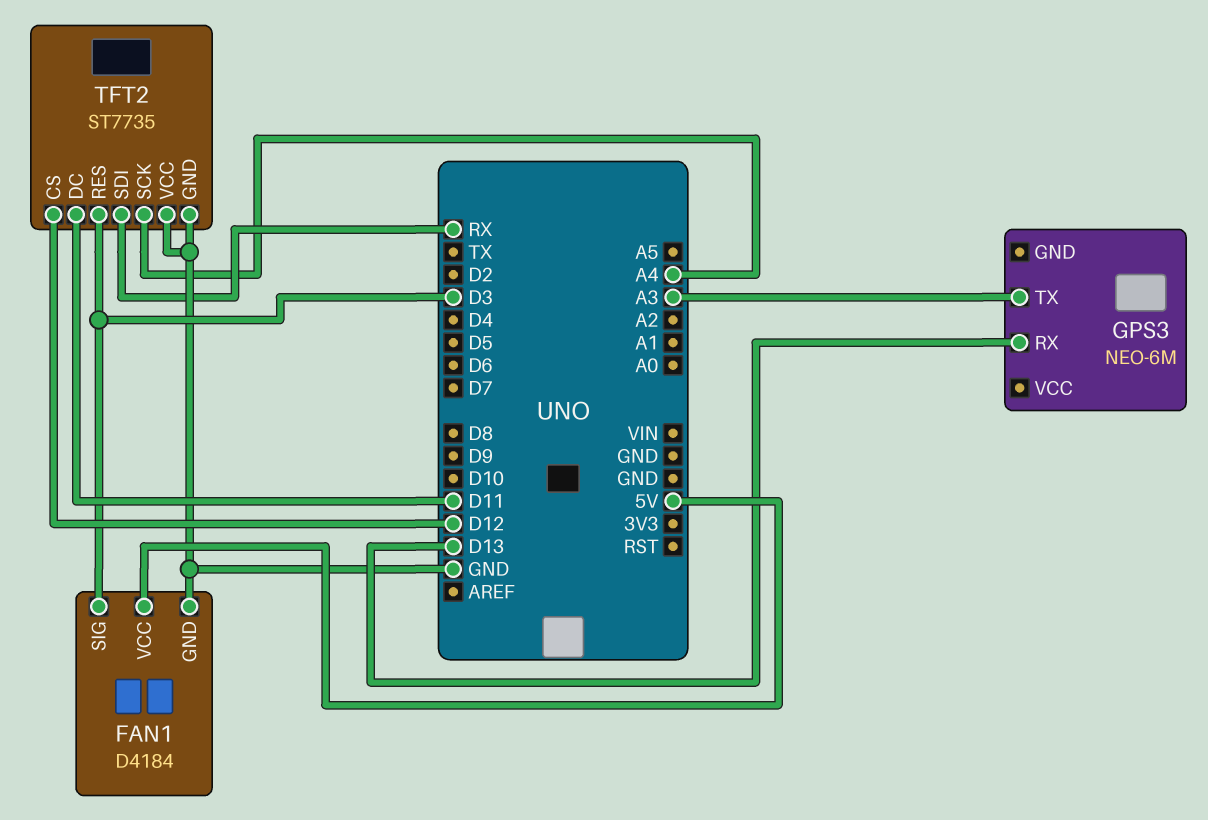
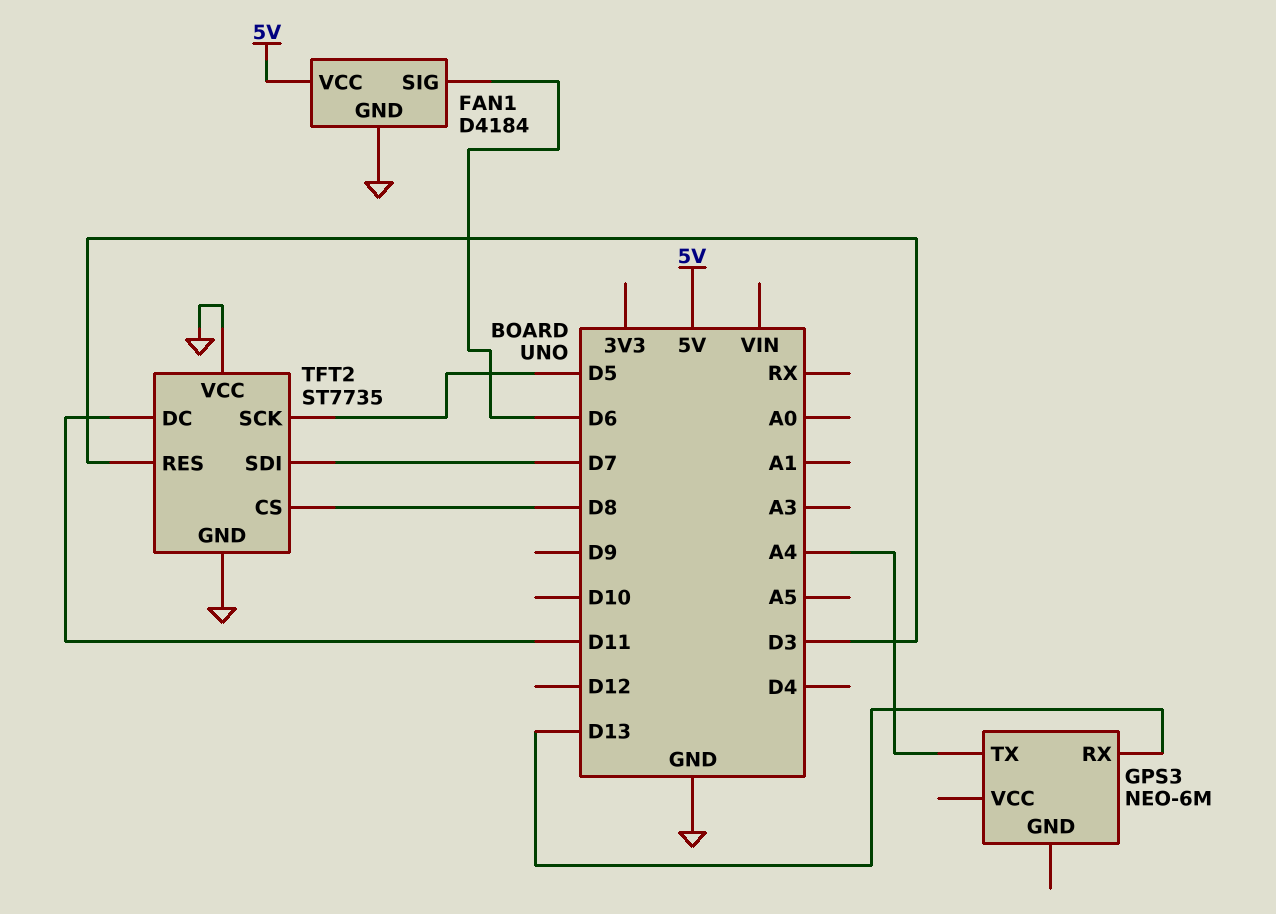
FAN1 pin SIG: D3 -> D6
GPS3 pin TX: A3 -> A4
TFT2 pin CS: D12 -> D8
TFT2 pin SCK: A4 -> D5
TFT2 pin SDI: RX -> D7

